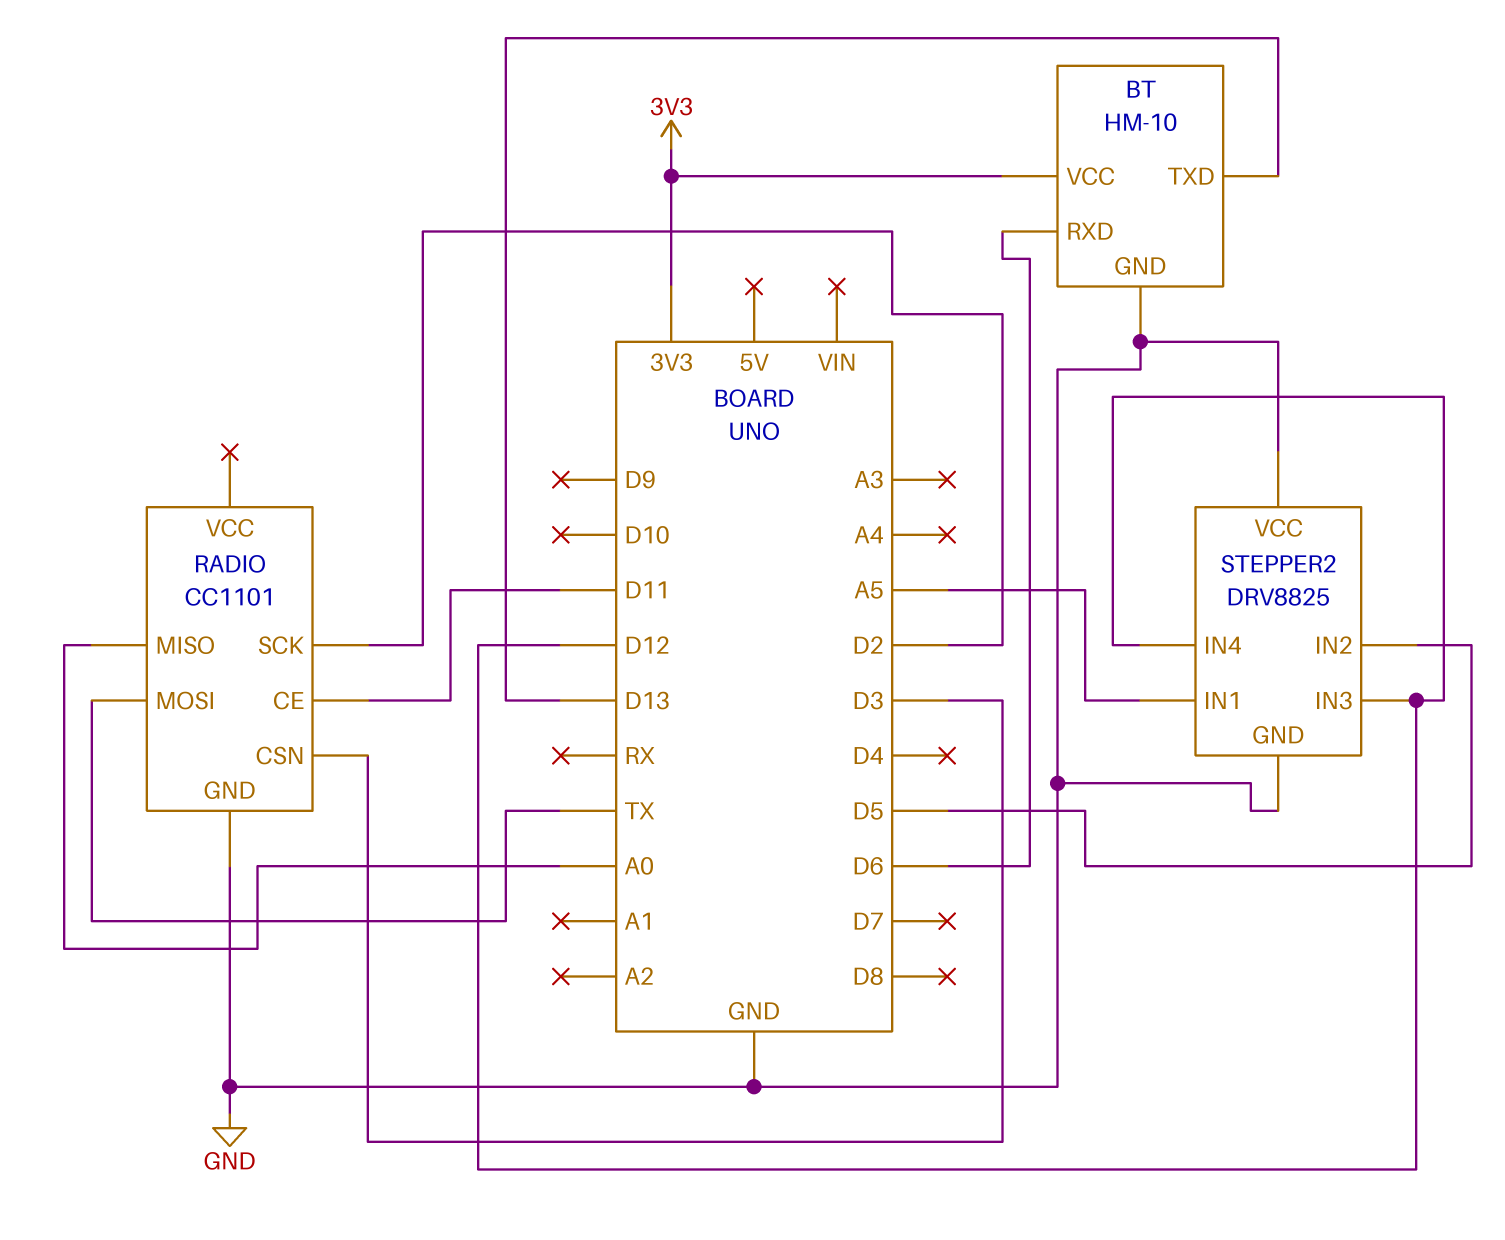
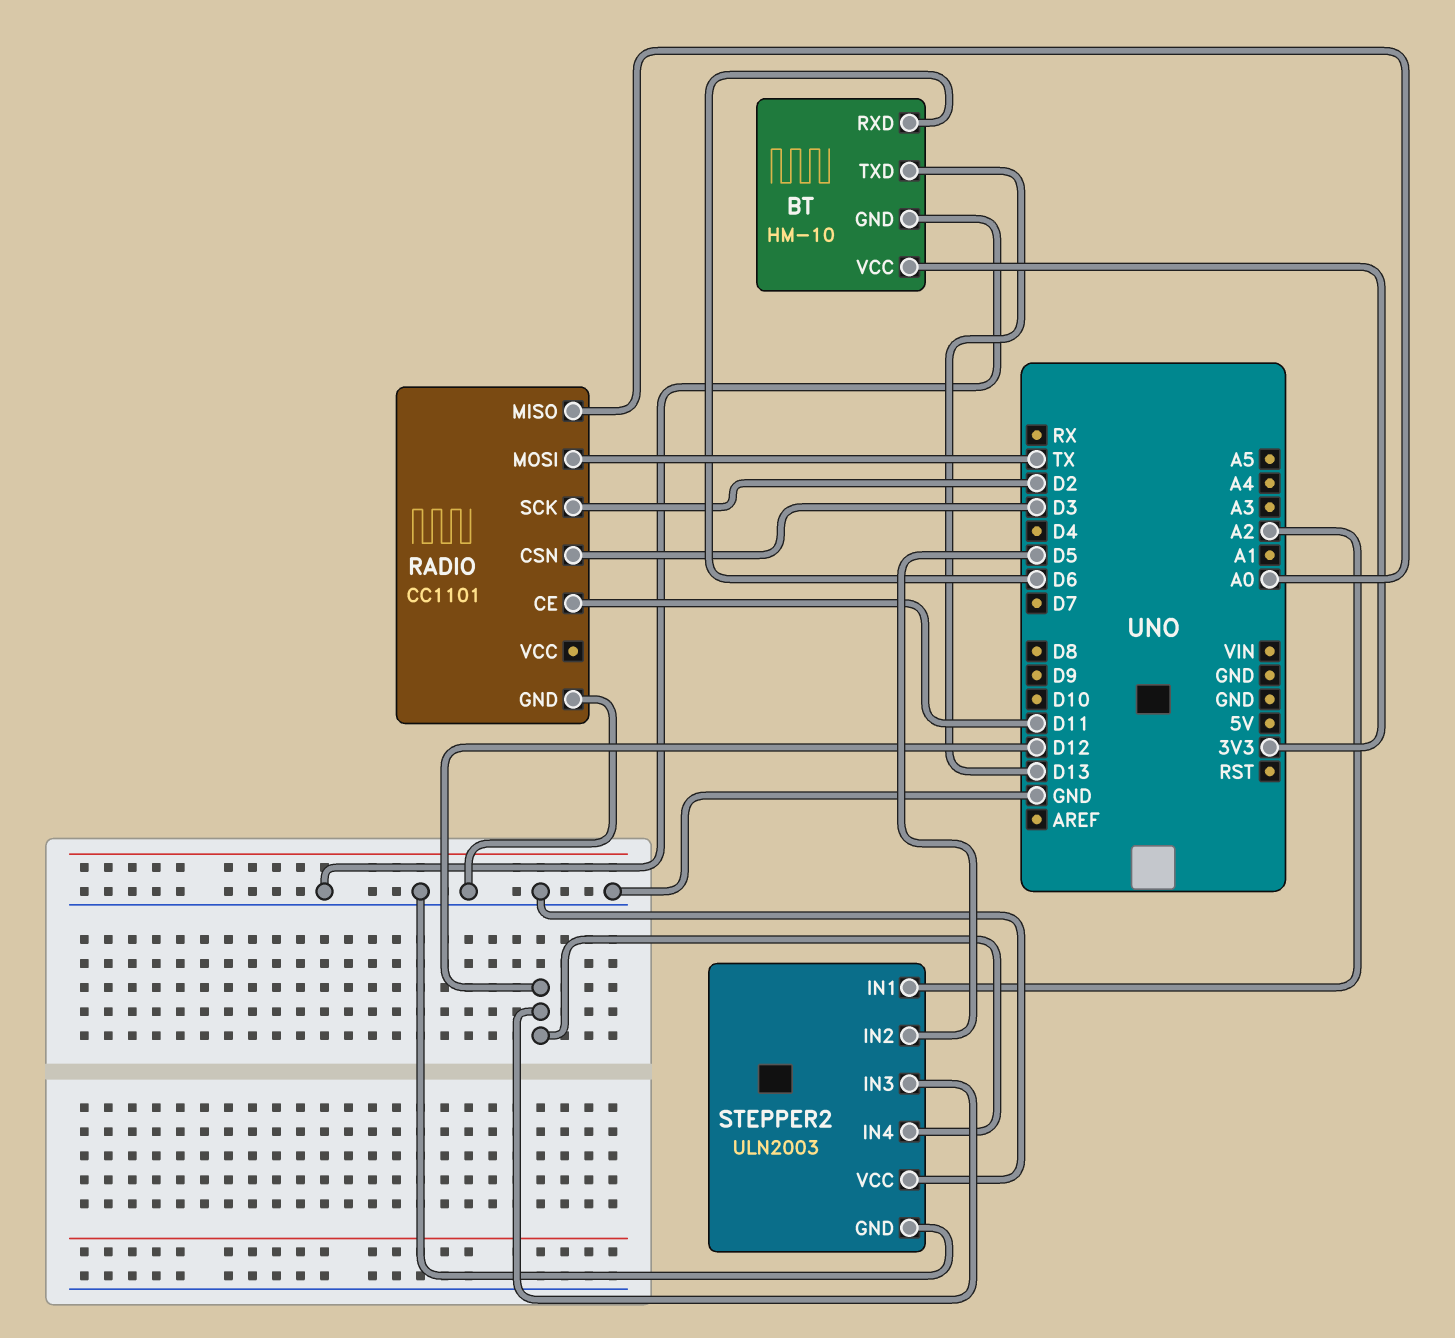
STEPPER2: DRV8825 -> ULN2003
STEPPER2 pin IN1: A5 -> A2

